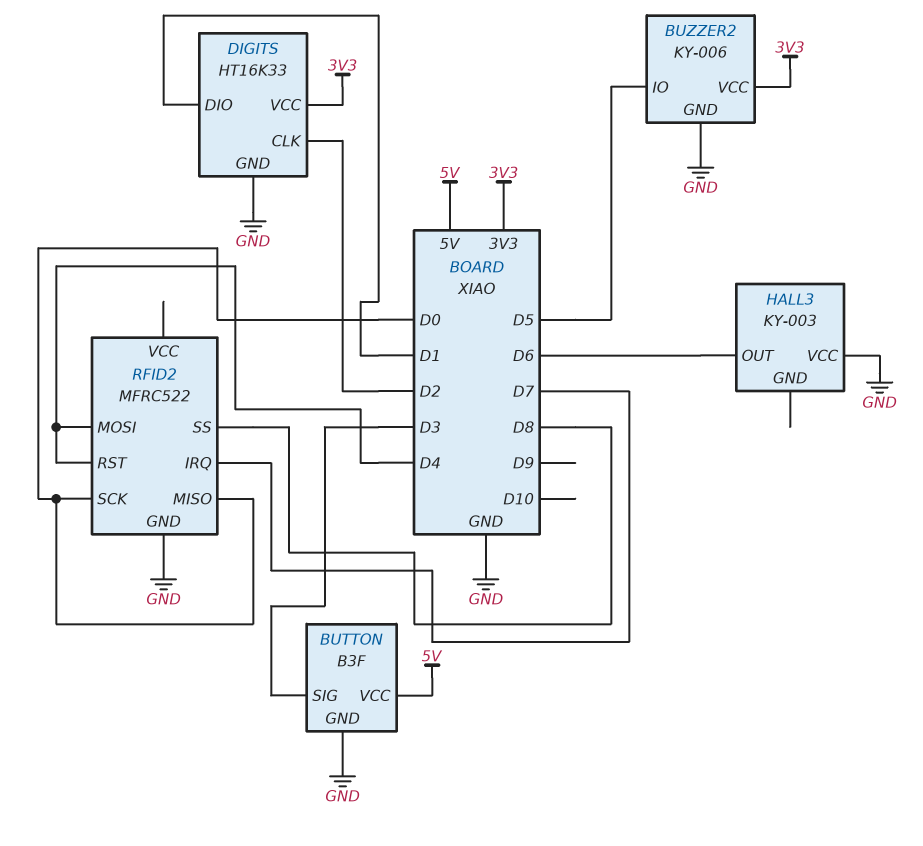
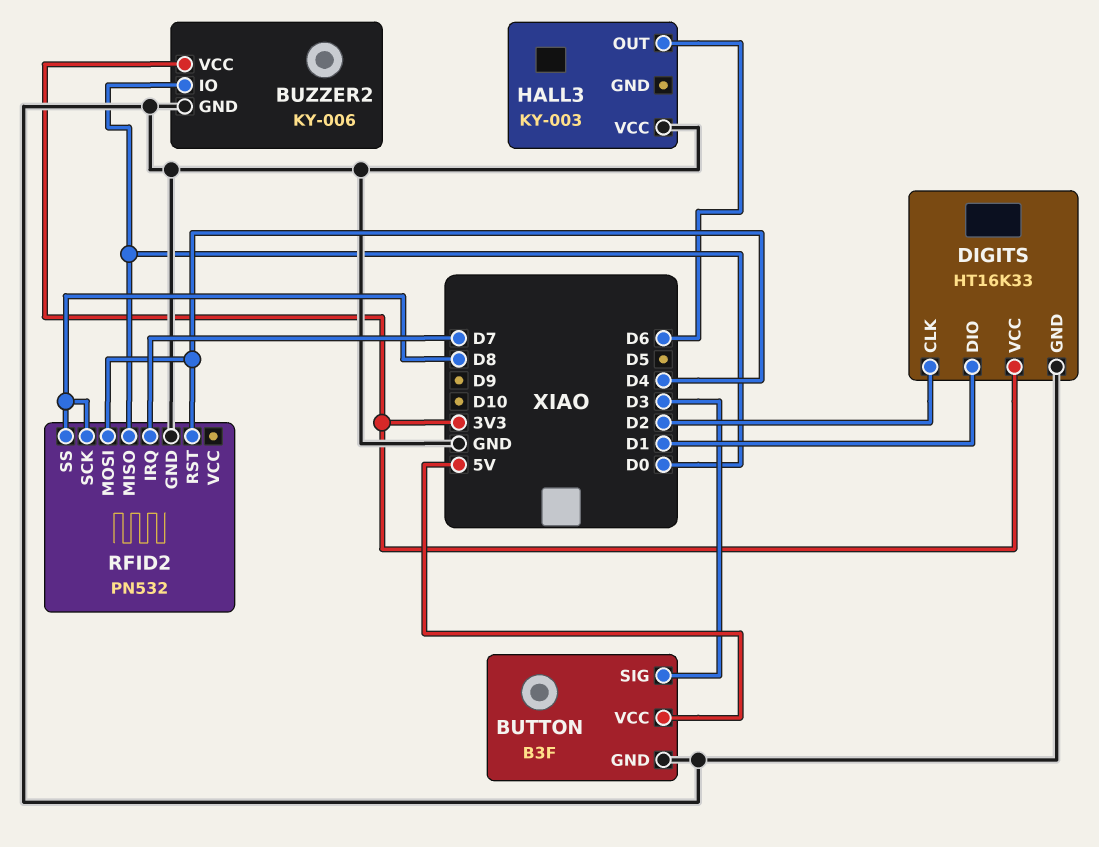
BUZZER2 pin IO: D5 -> D0
RFID2: MFRC522 -> PN532
RFID2 pin SCK: D0 -> D8

